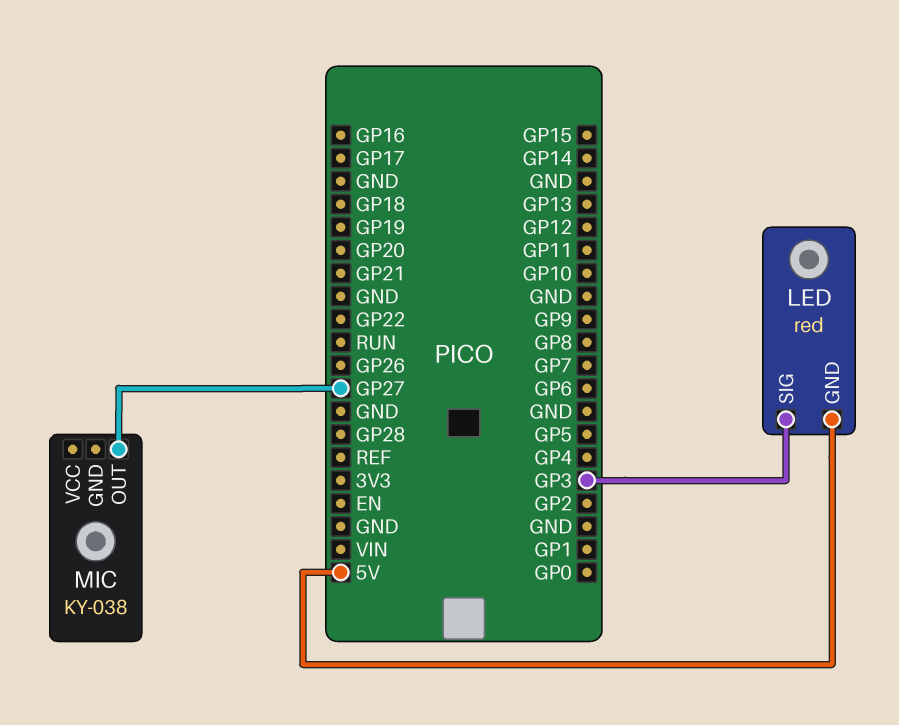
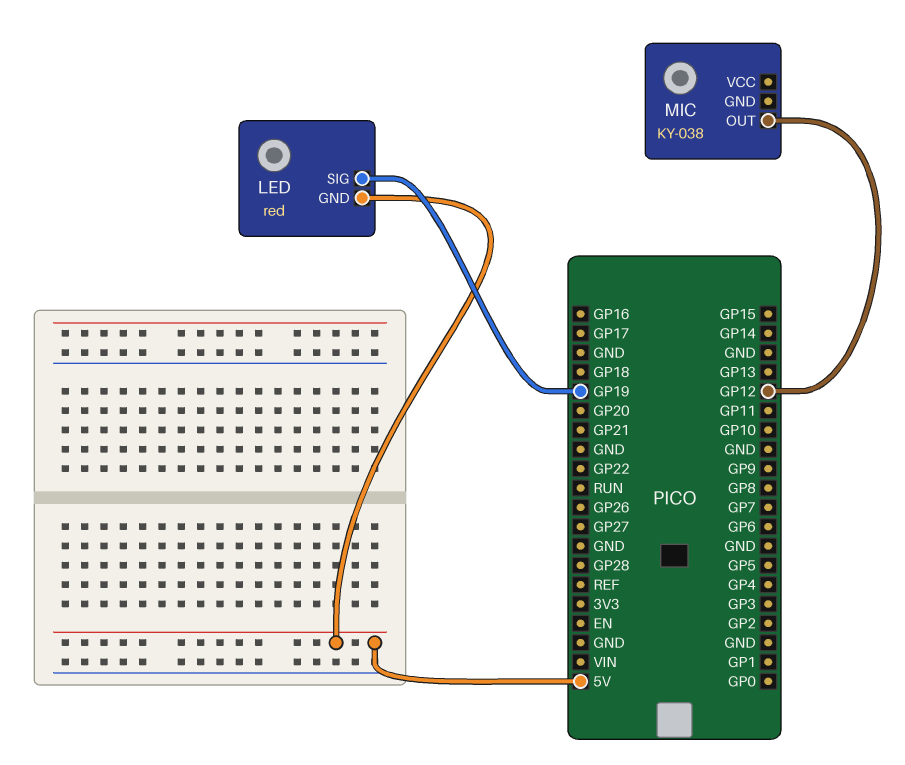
LED pin SIG: GP3 -> GP19
MIC pin OUT: GP27 -> GP12

